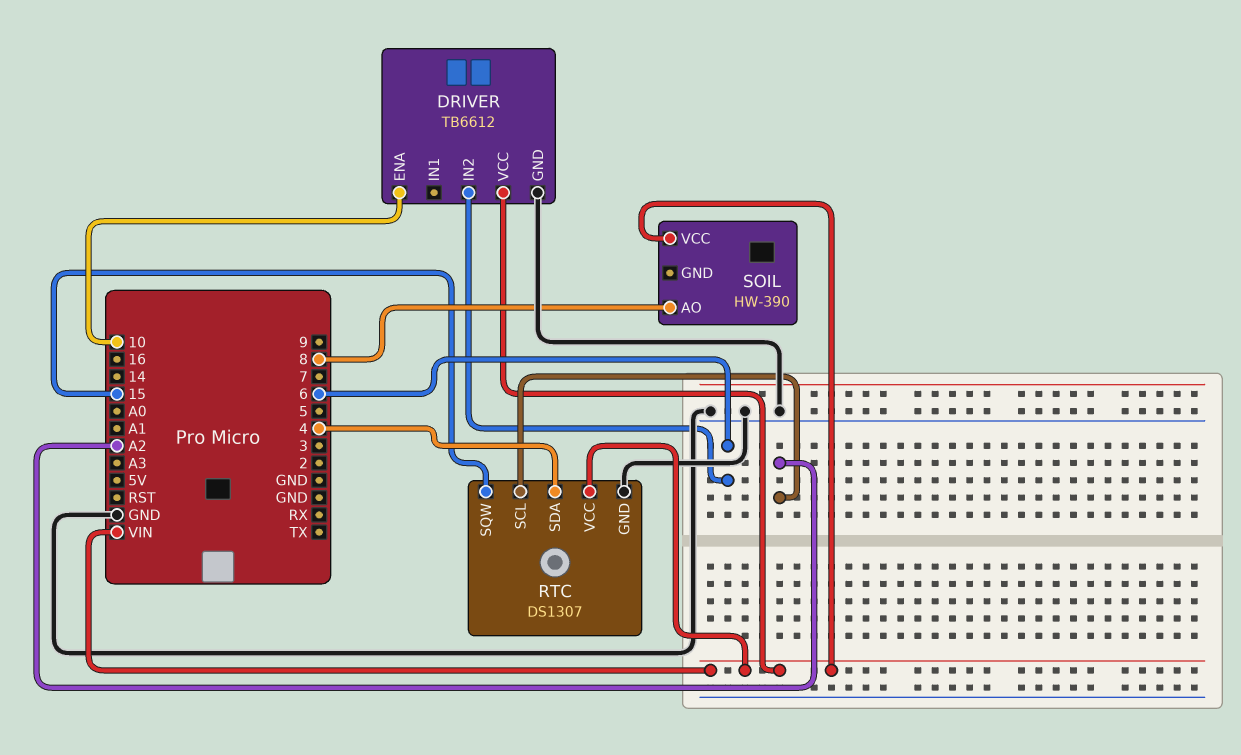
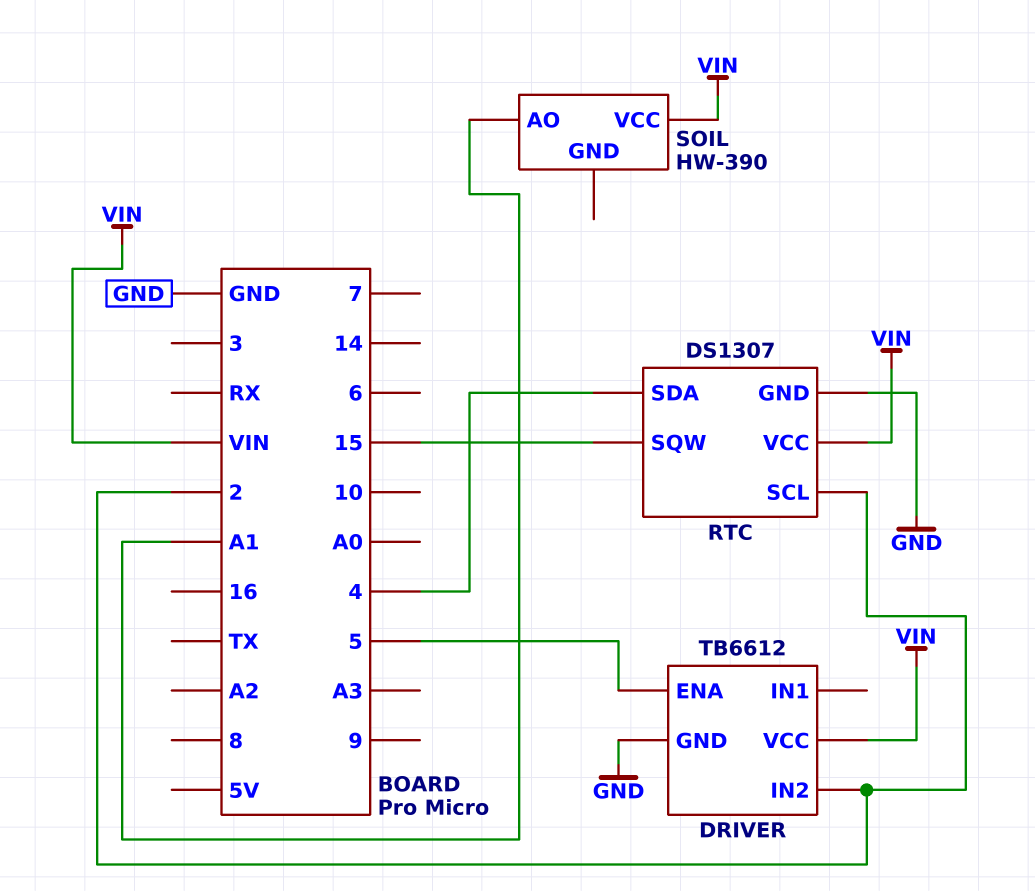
DRIVER pin ENA: 10 -> 5
DRIVER pin IN2: 6 -> 2
RTC pin SCL: A2 -> 2
SOIL pin AO: 8 -> A1

